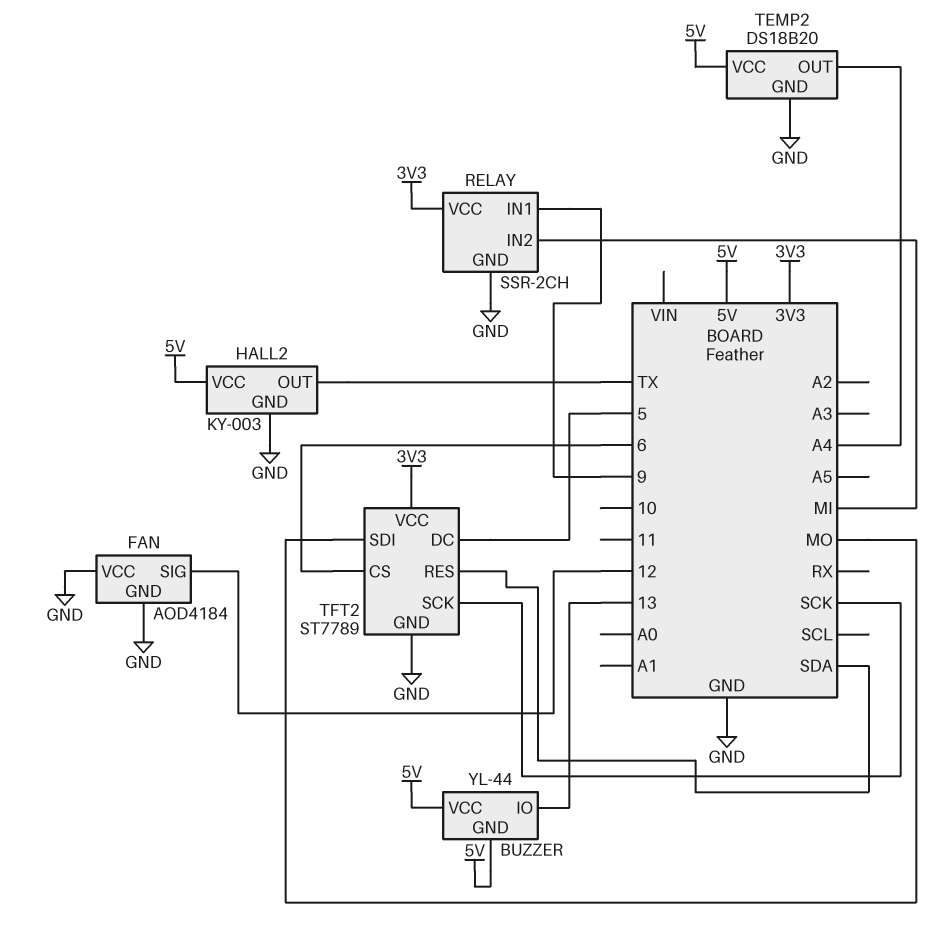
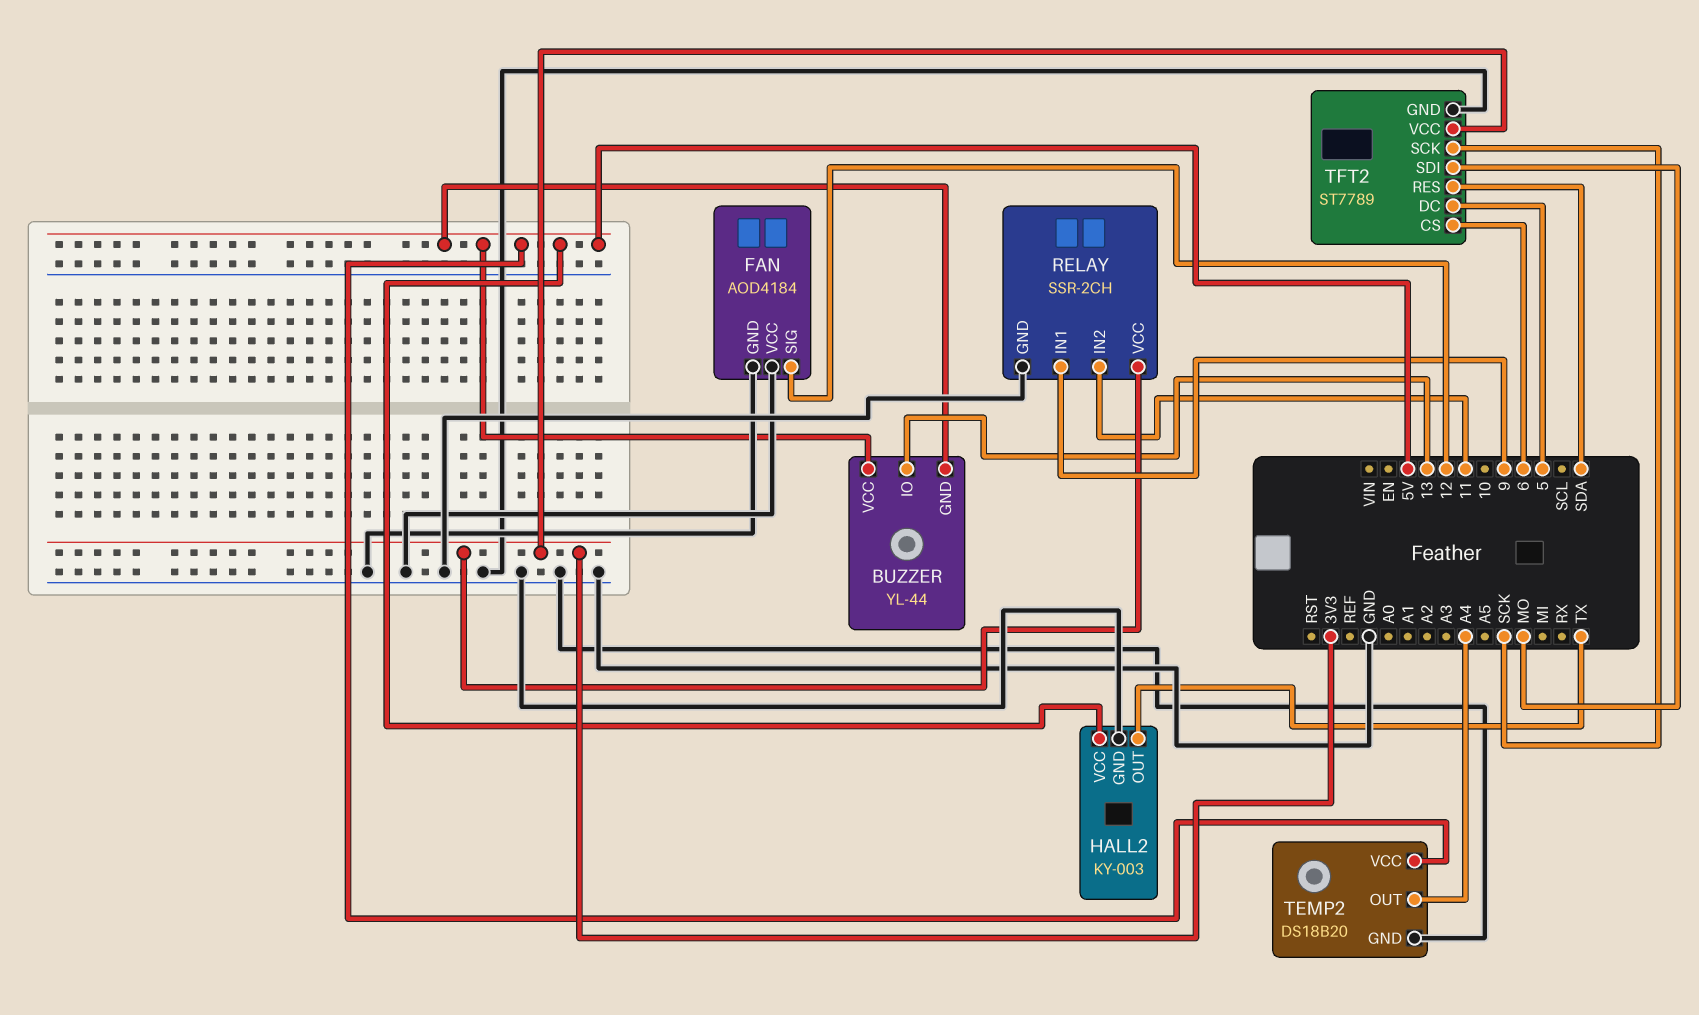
RELAY pin IN2: MI -> 11

